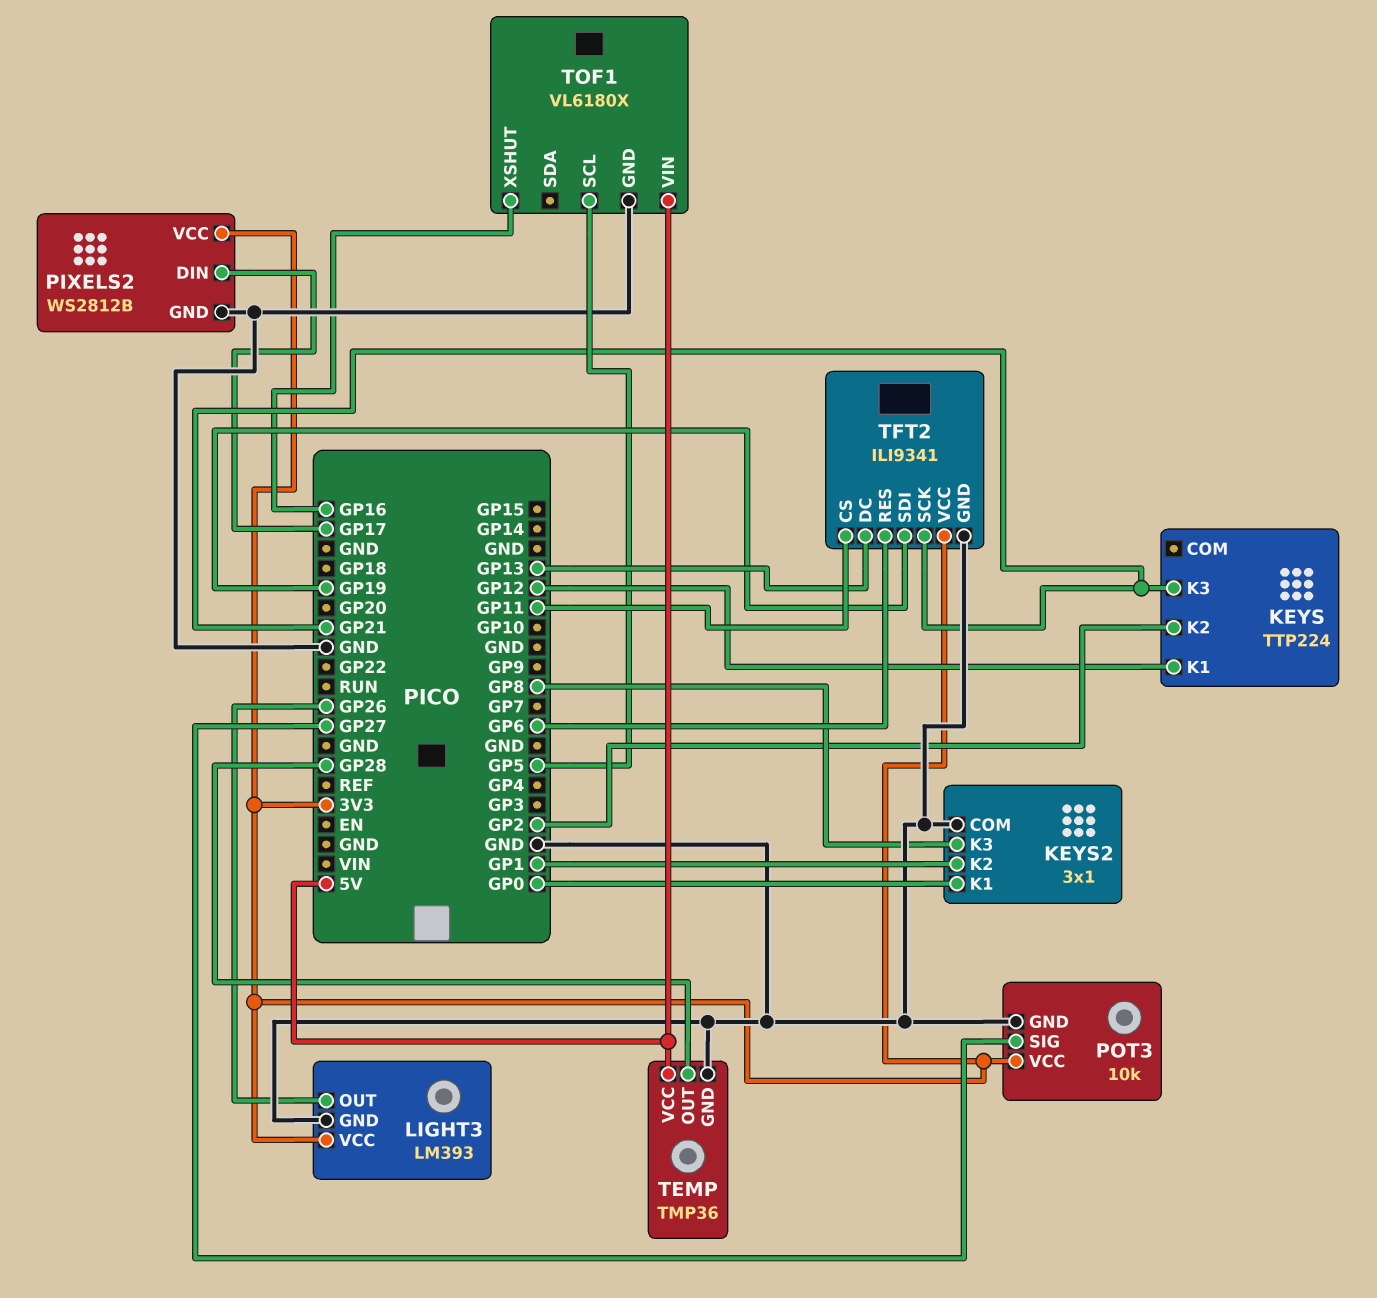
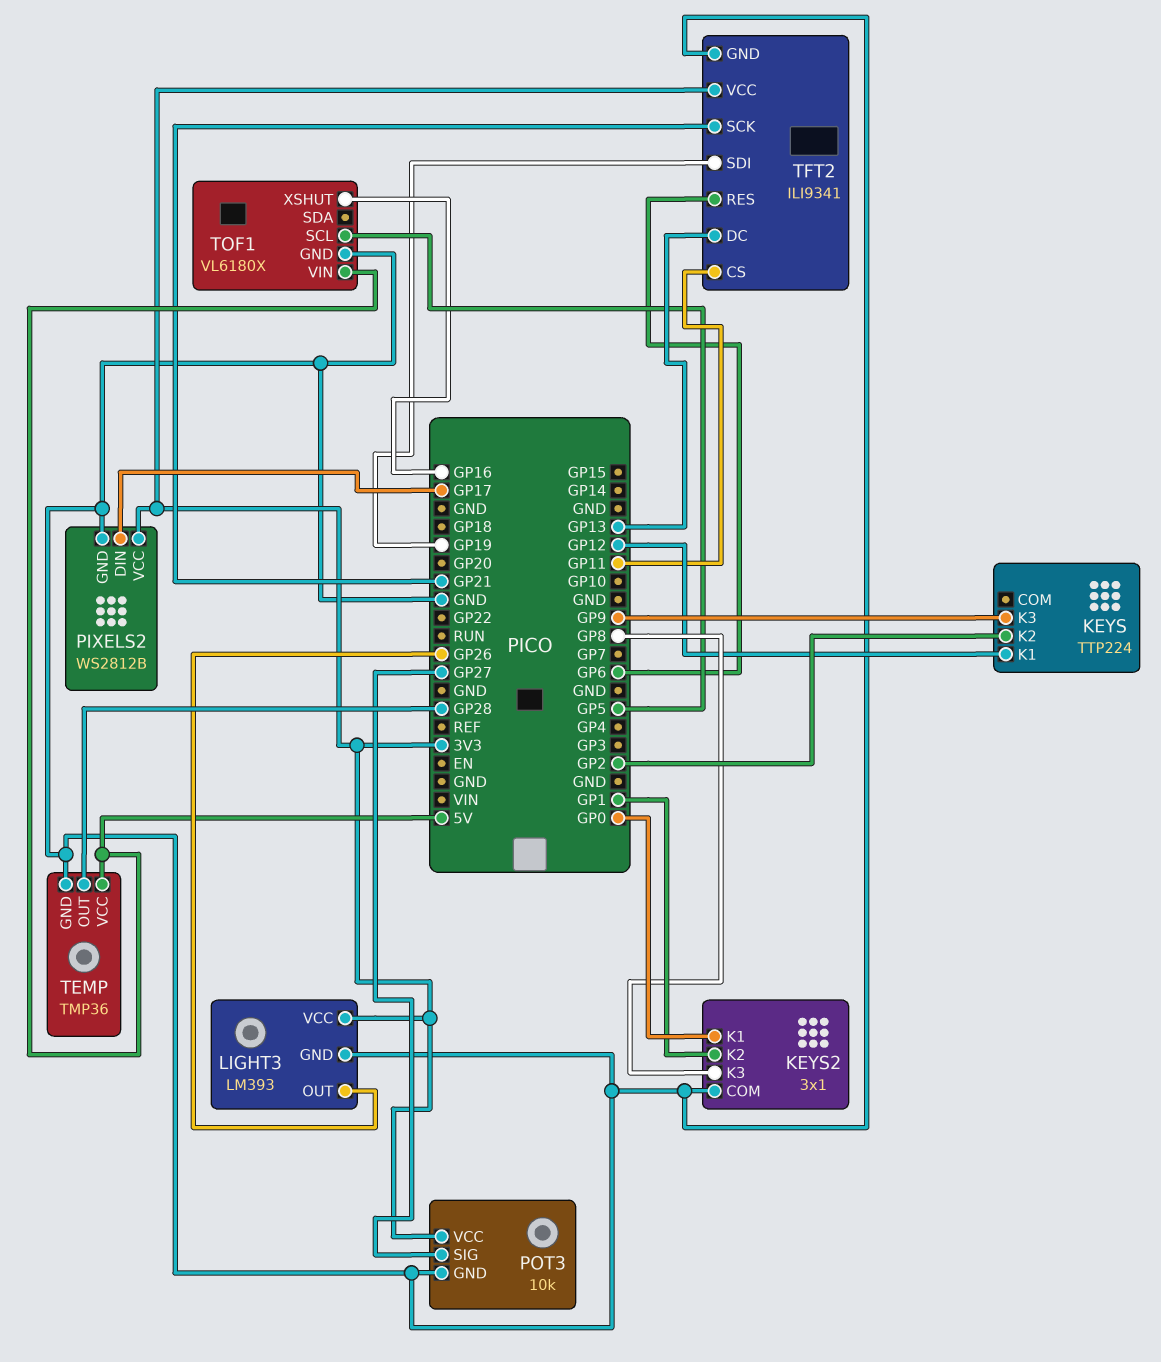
KEYS pin K3: GP21 -> GP9

